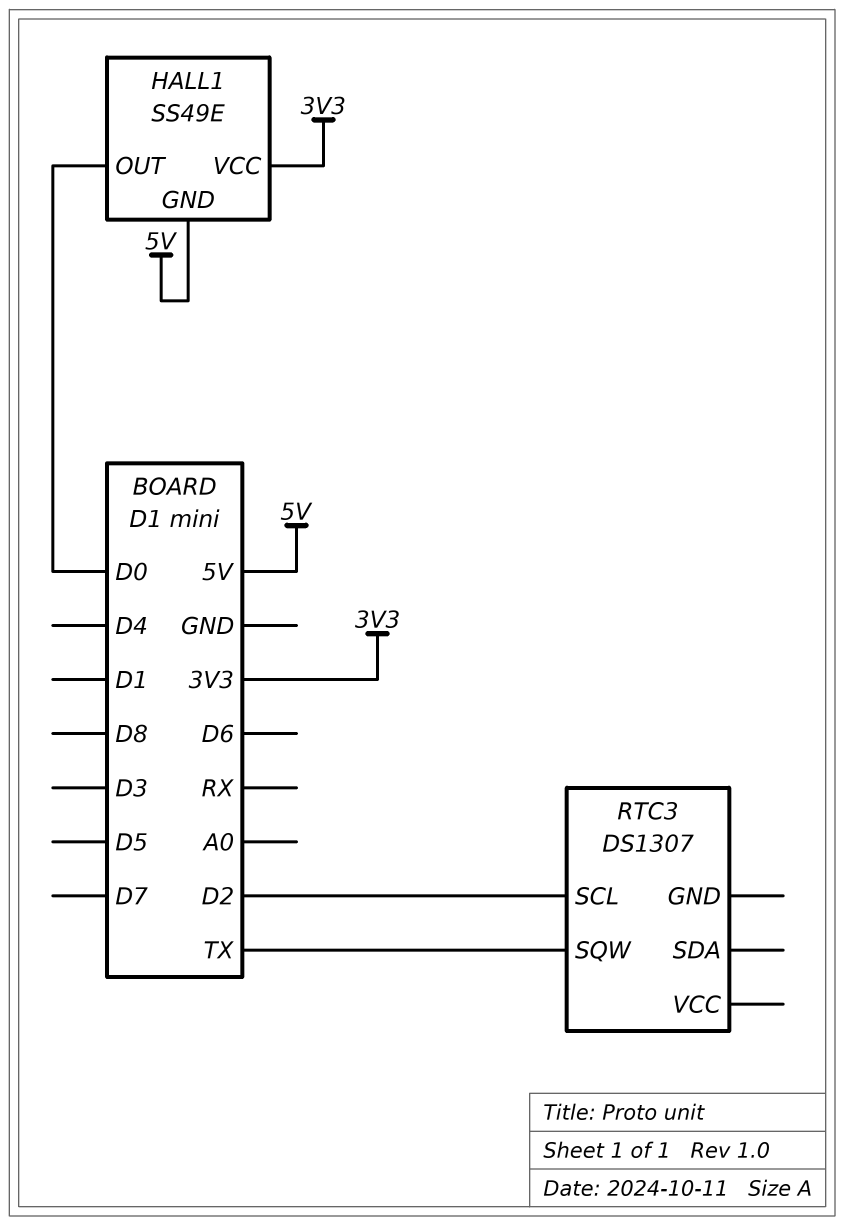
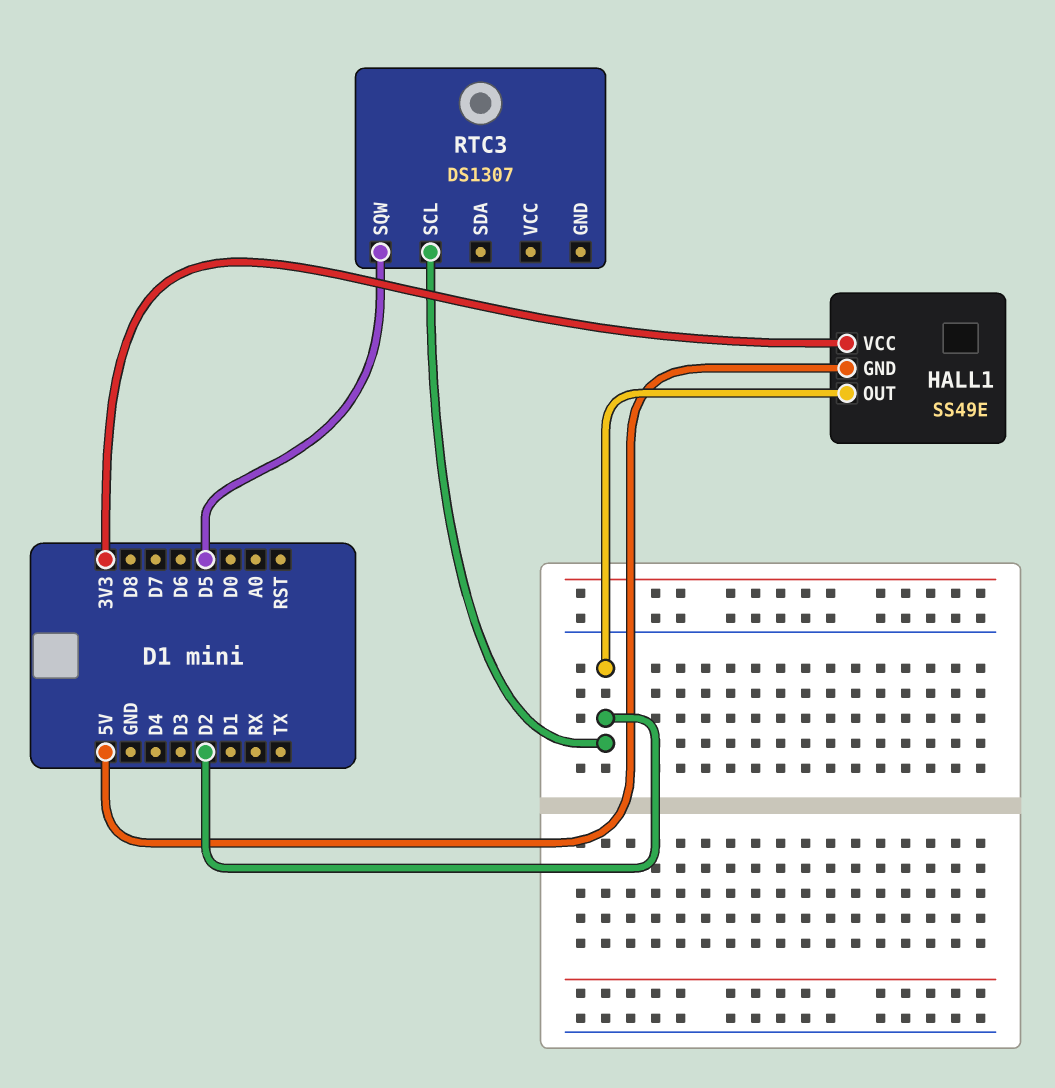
HALL1 pin OUT: D0 -> D2
RTC3 pin SQW: TX -> D5

